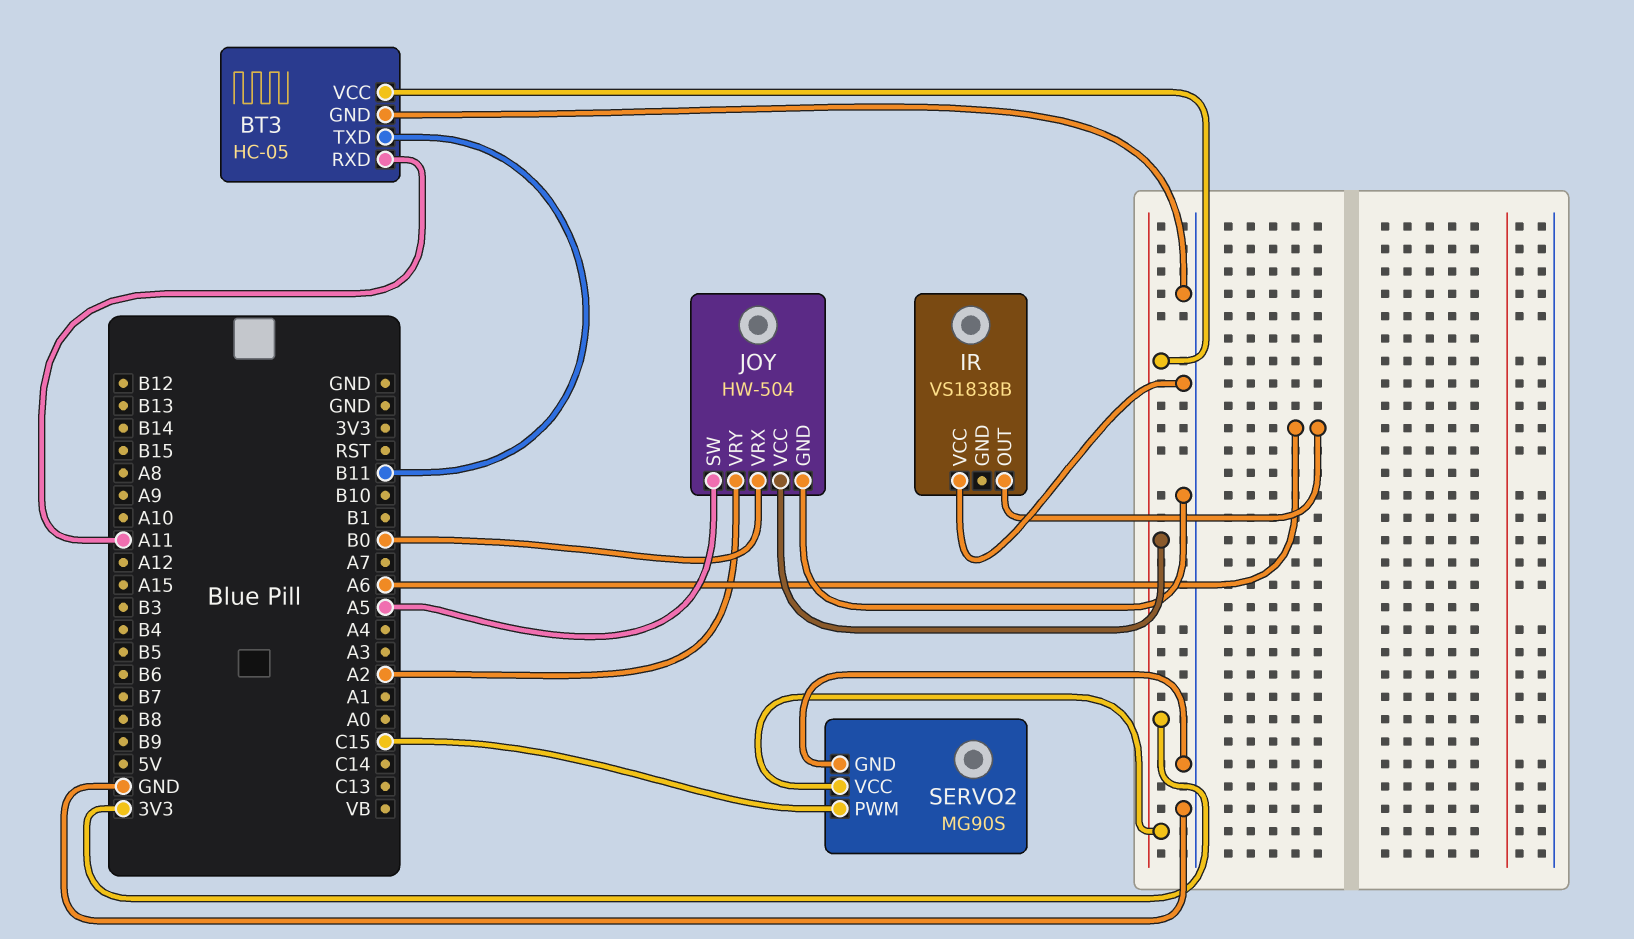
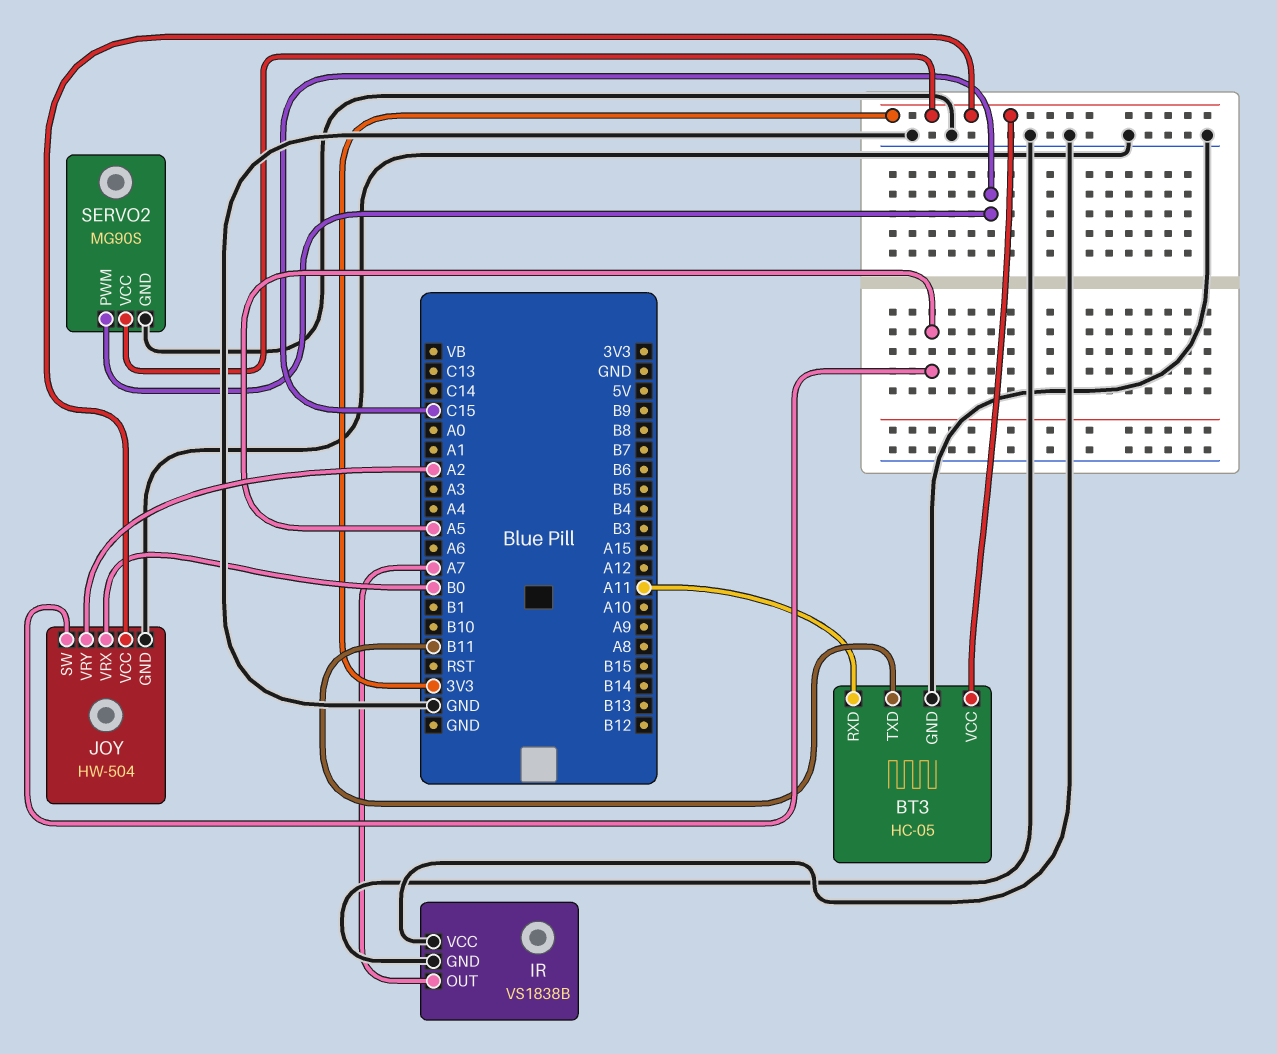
IR pin GND: none -> GND
IR pin OUT: A6 -> A7

